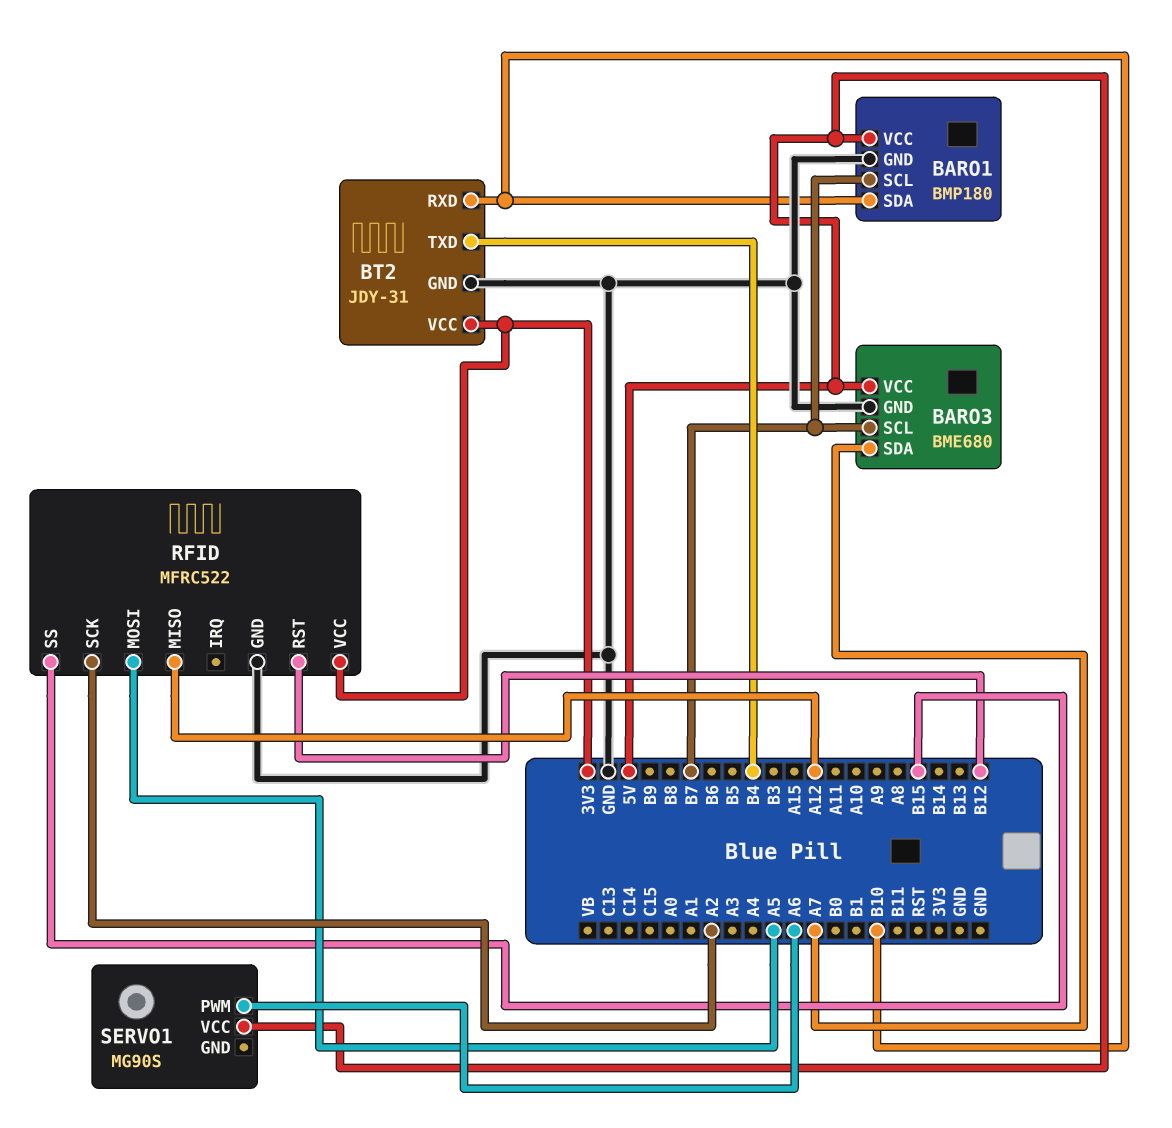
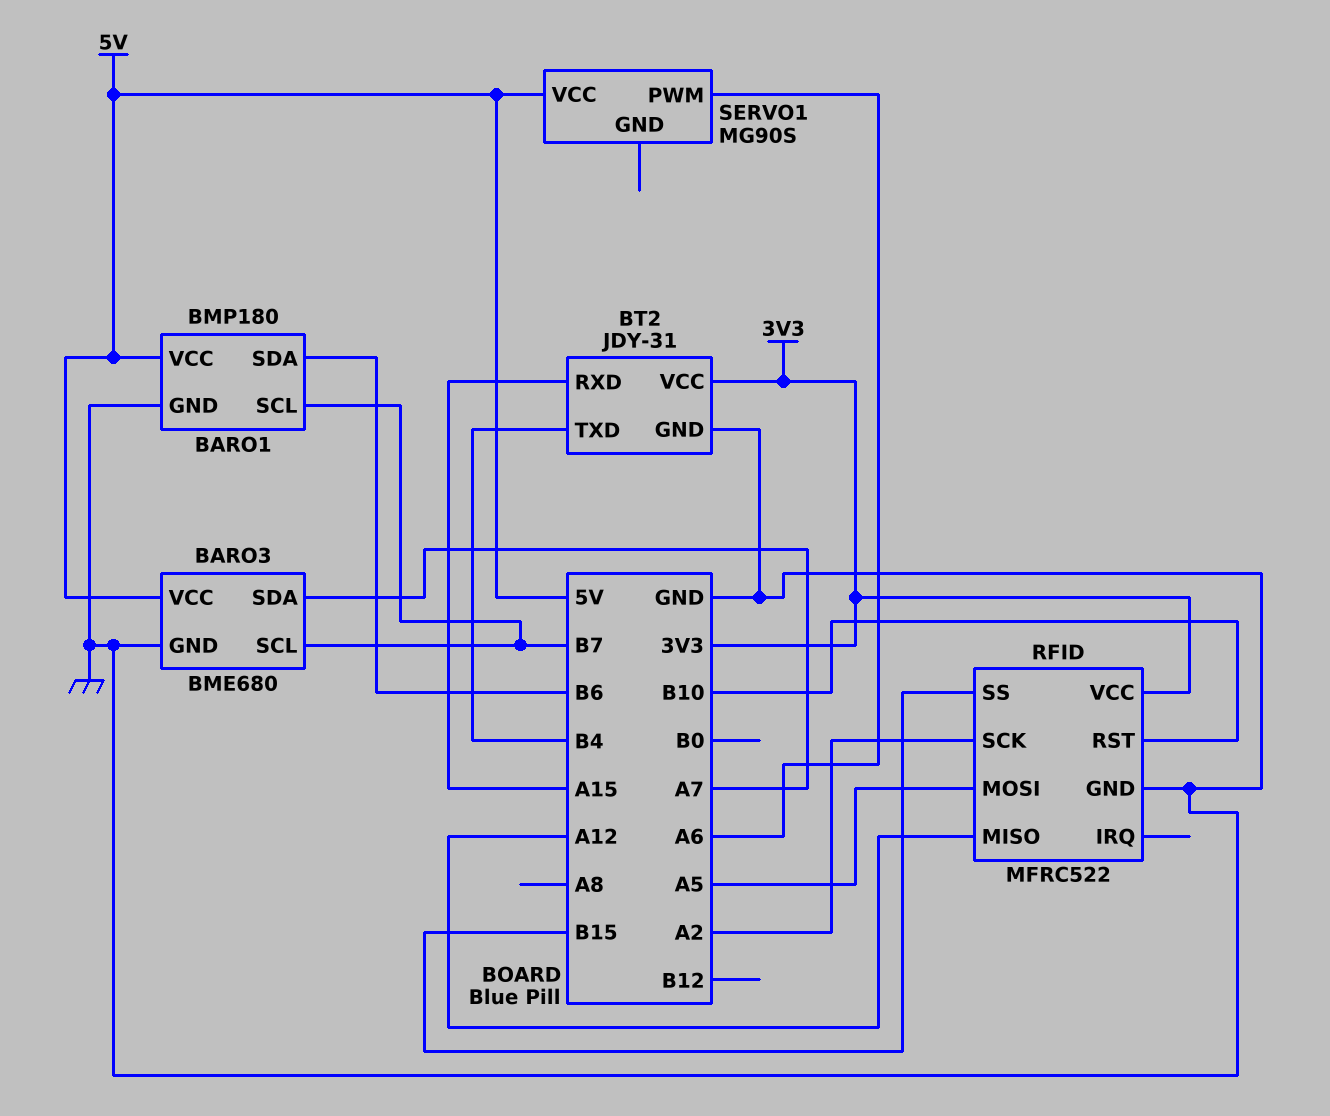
BARO1 pin SDA: B10 -> B6
BT2 pin RXD: B10 -> A15
RFID pin RST: B12 -> B10

